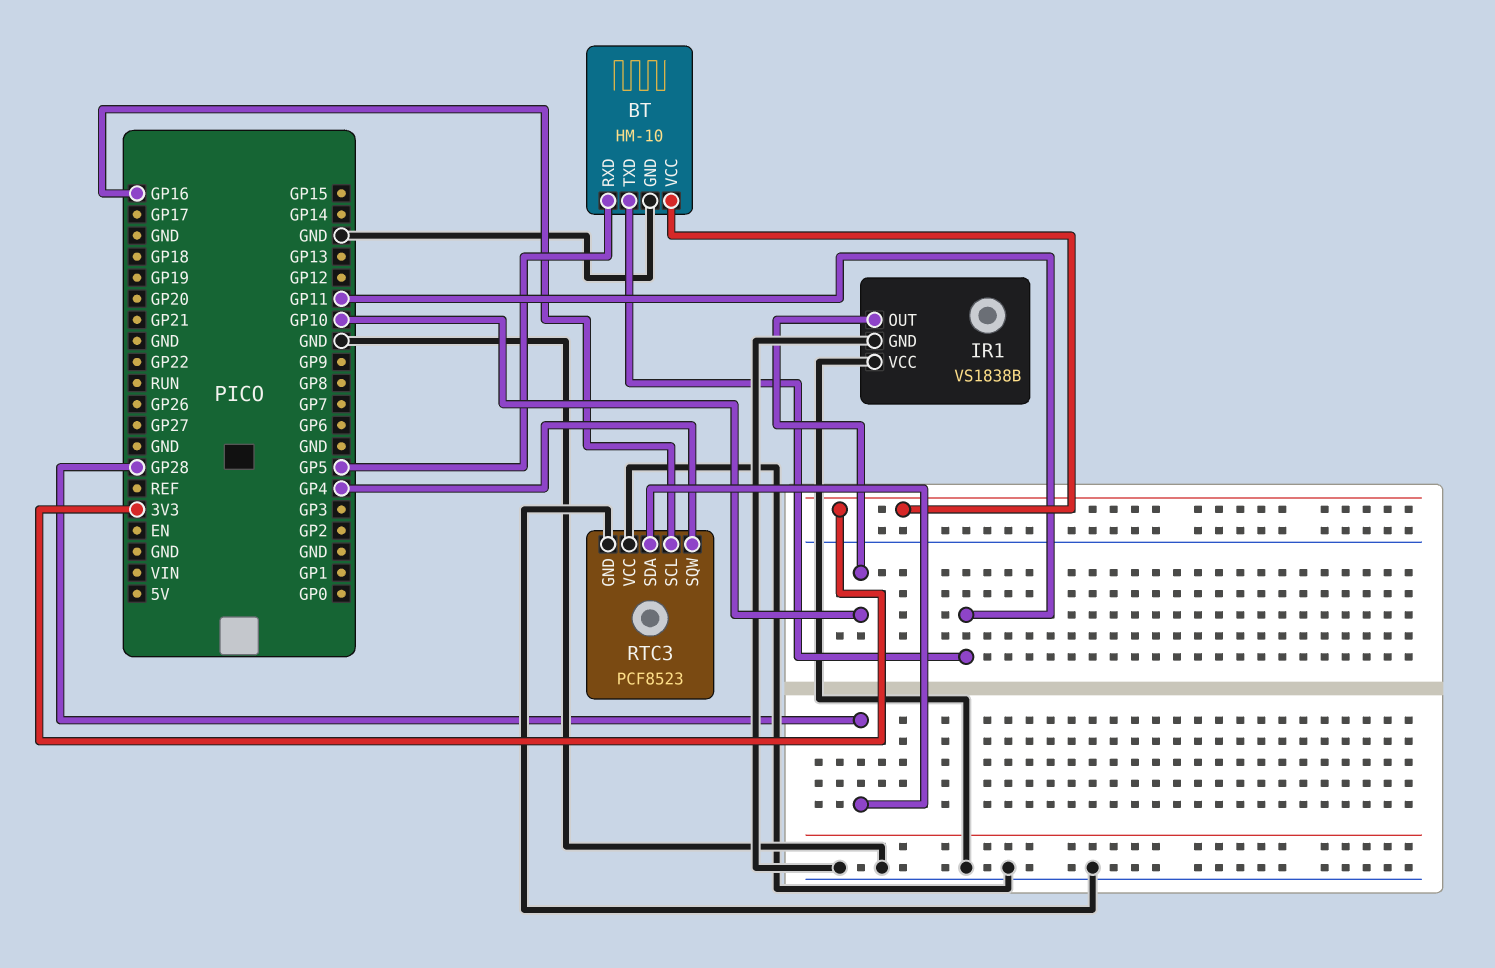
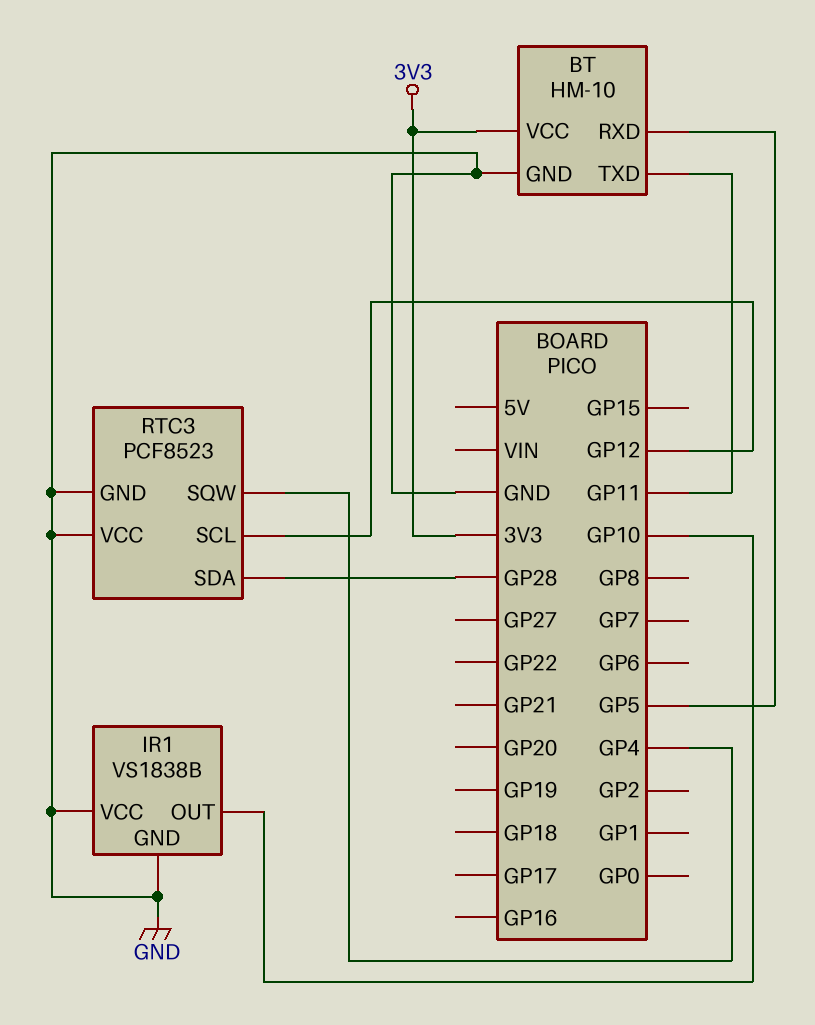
RTC3 pin SCL: GP16 -> GP12

